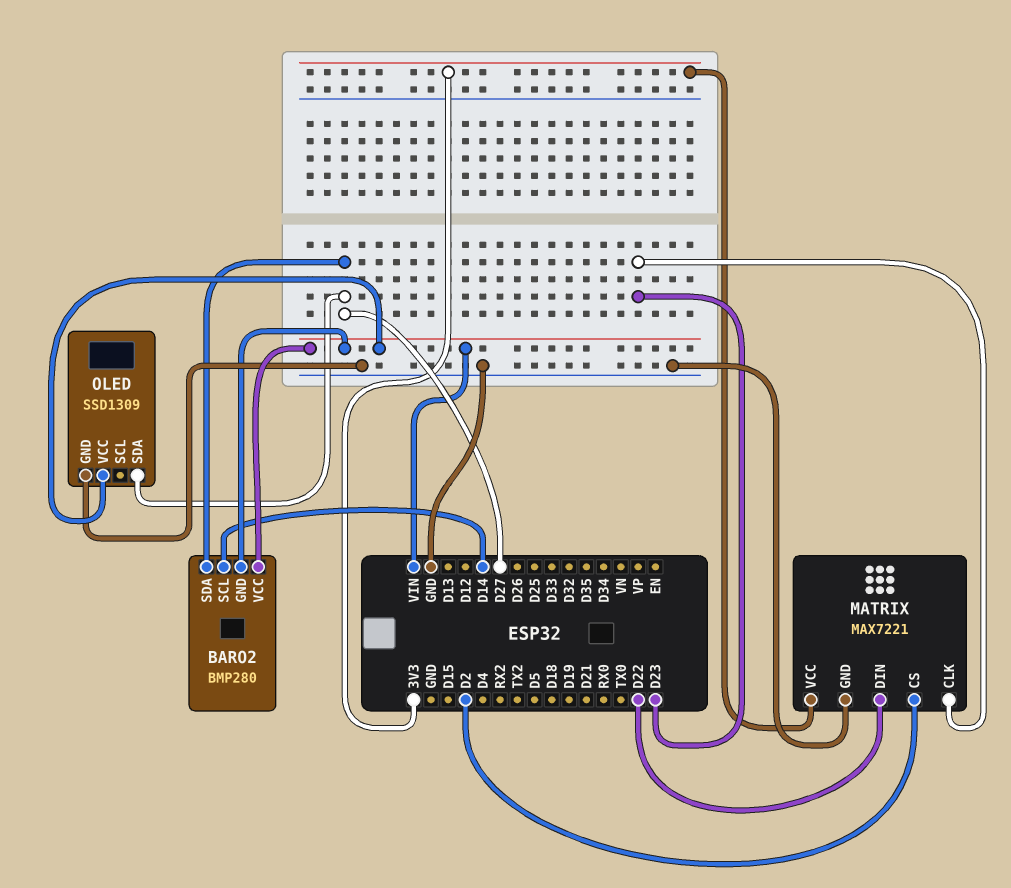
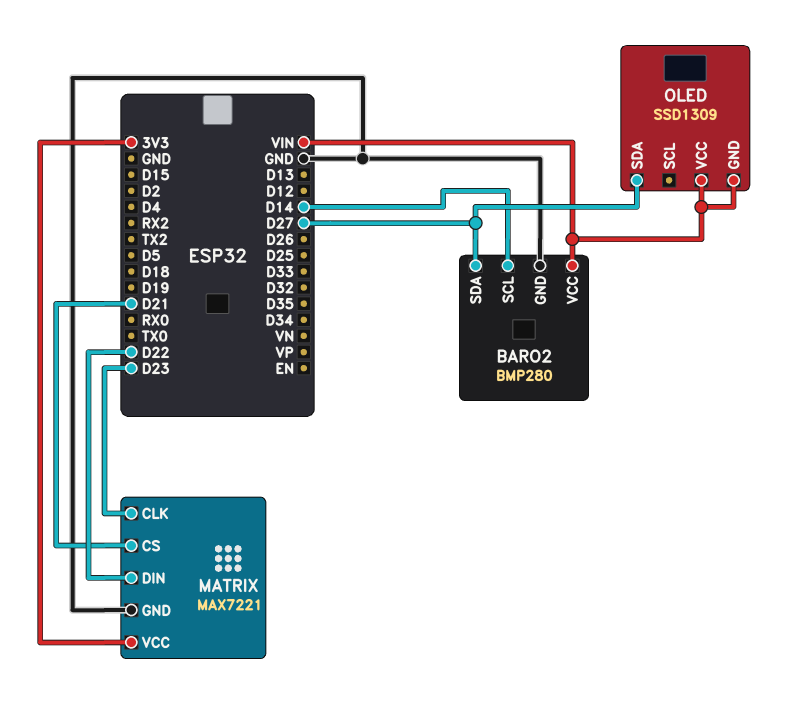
BARO2 pin GND: VIN -> GND
MATRIX pin CS: D2 -> D21
OLED pin GND: GND -> VIN

